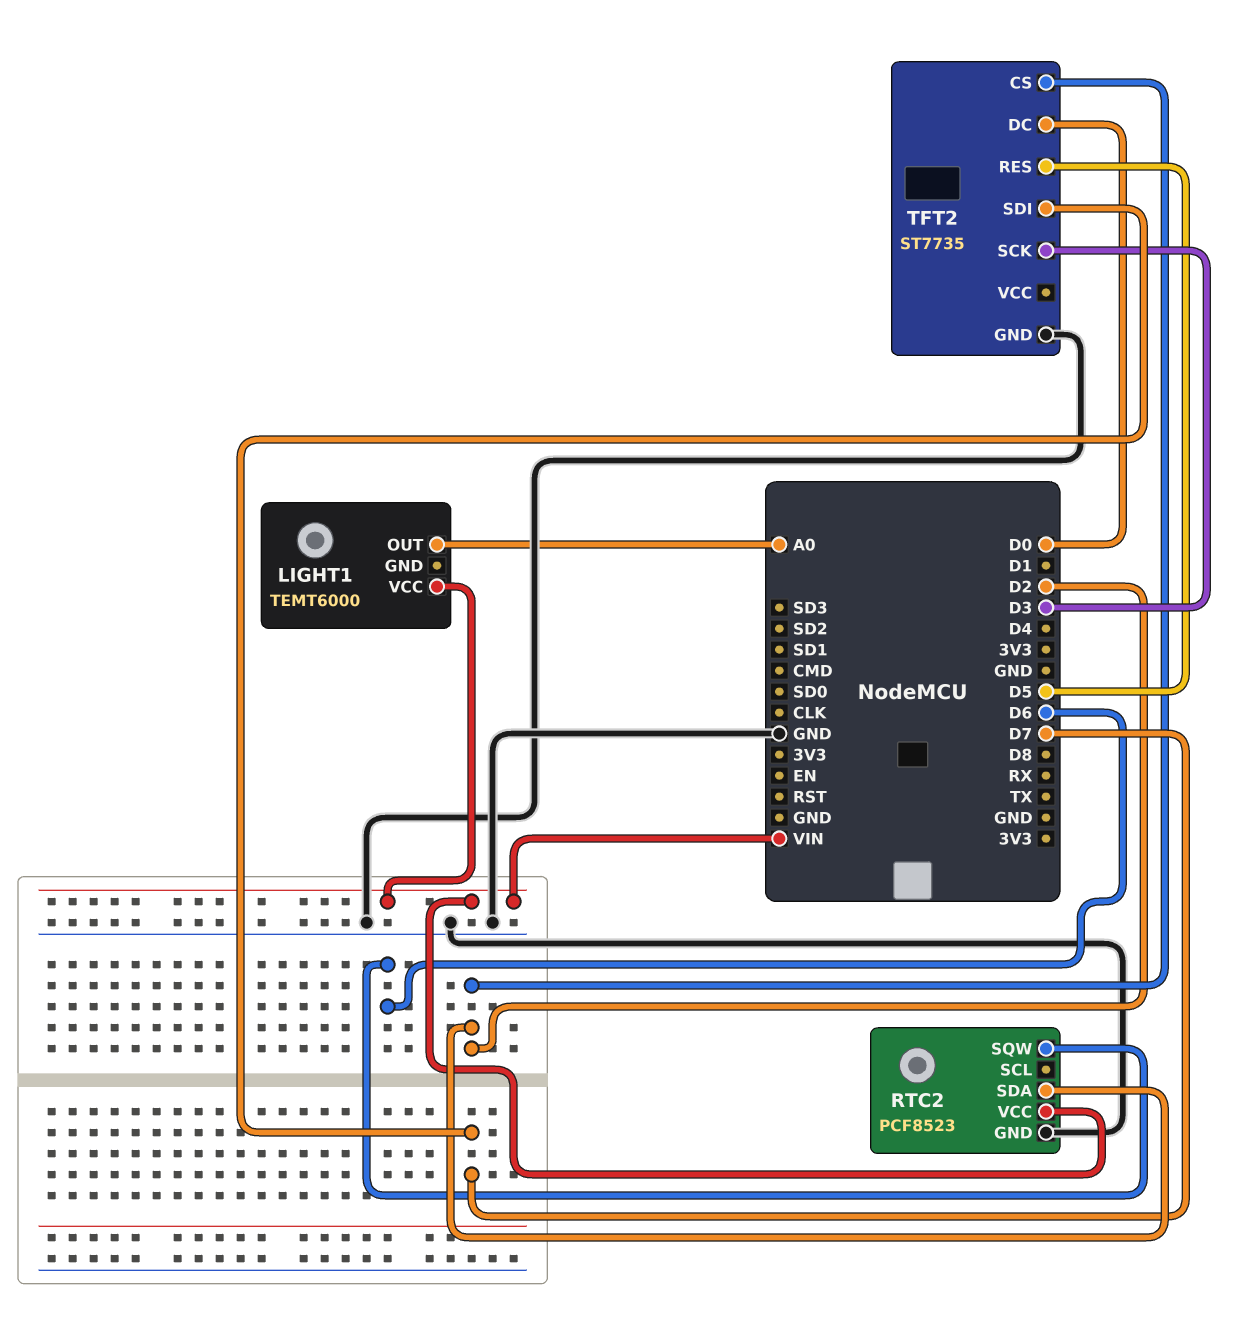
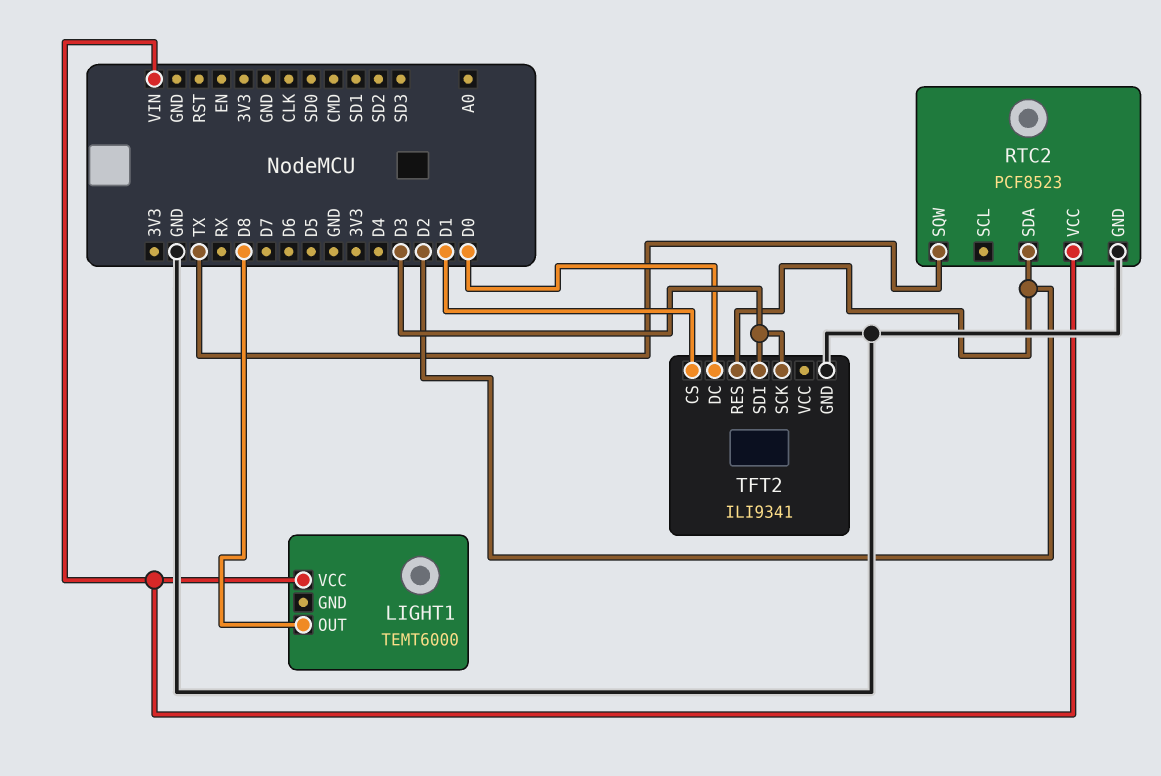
LIGHT1 pin OUT: A0 -> D8
RTC2 pin SQW: D6 -> TX
TFT2: ST7735 -> ILI9341
TFT2 pin CS: D2 -> D1
TFT2 pin RES: D5 -> D2
TFT2 pin SDI: D7 -> D3

